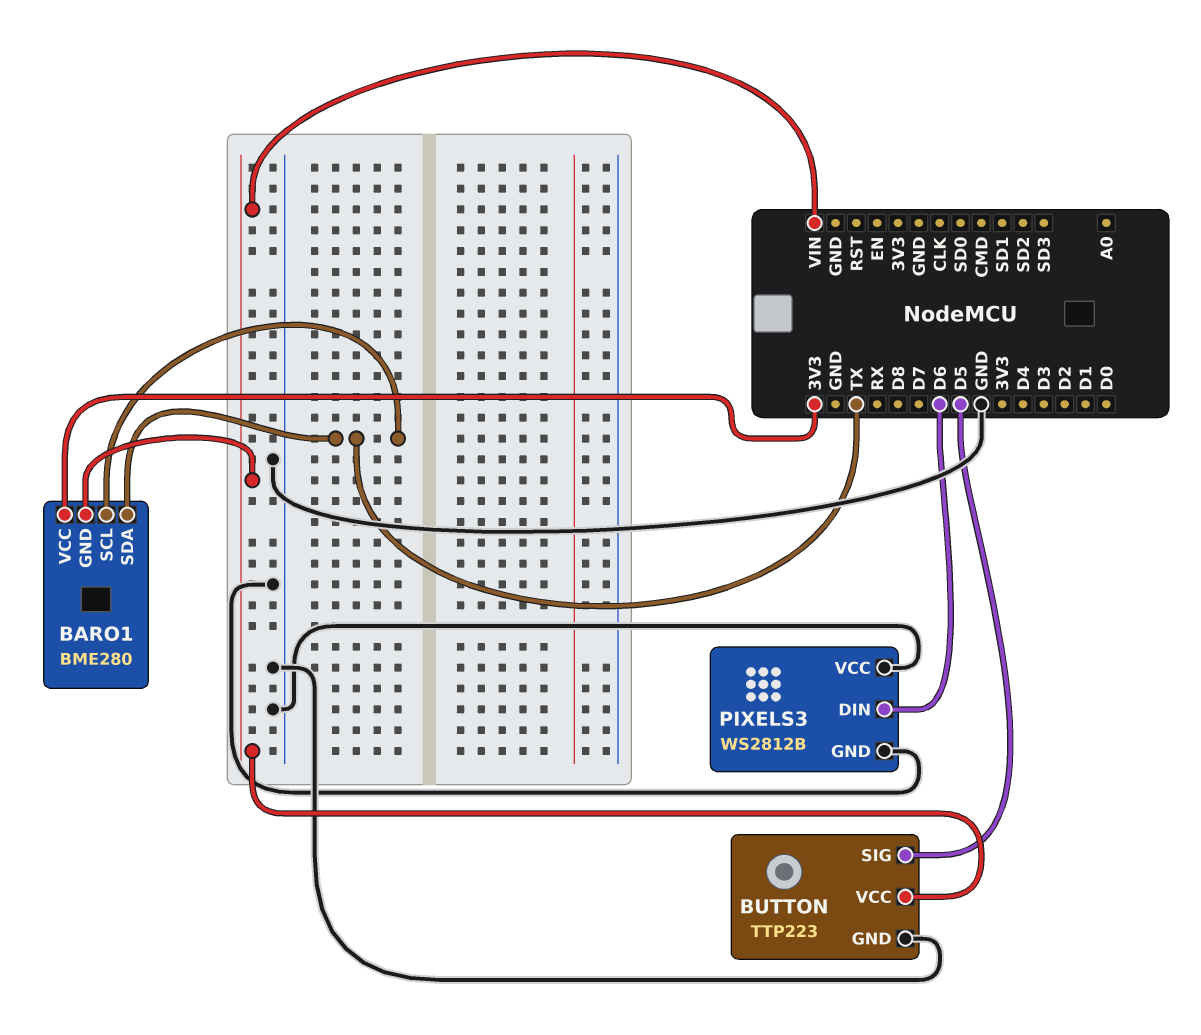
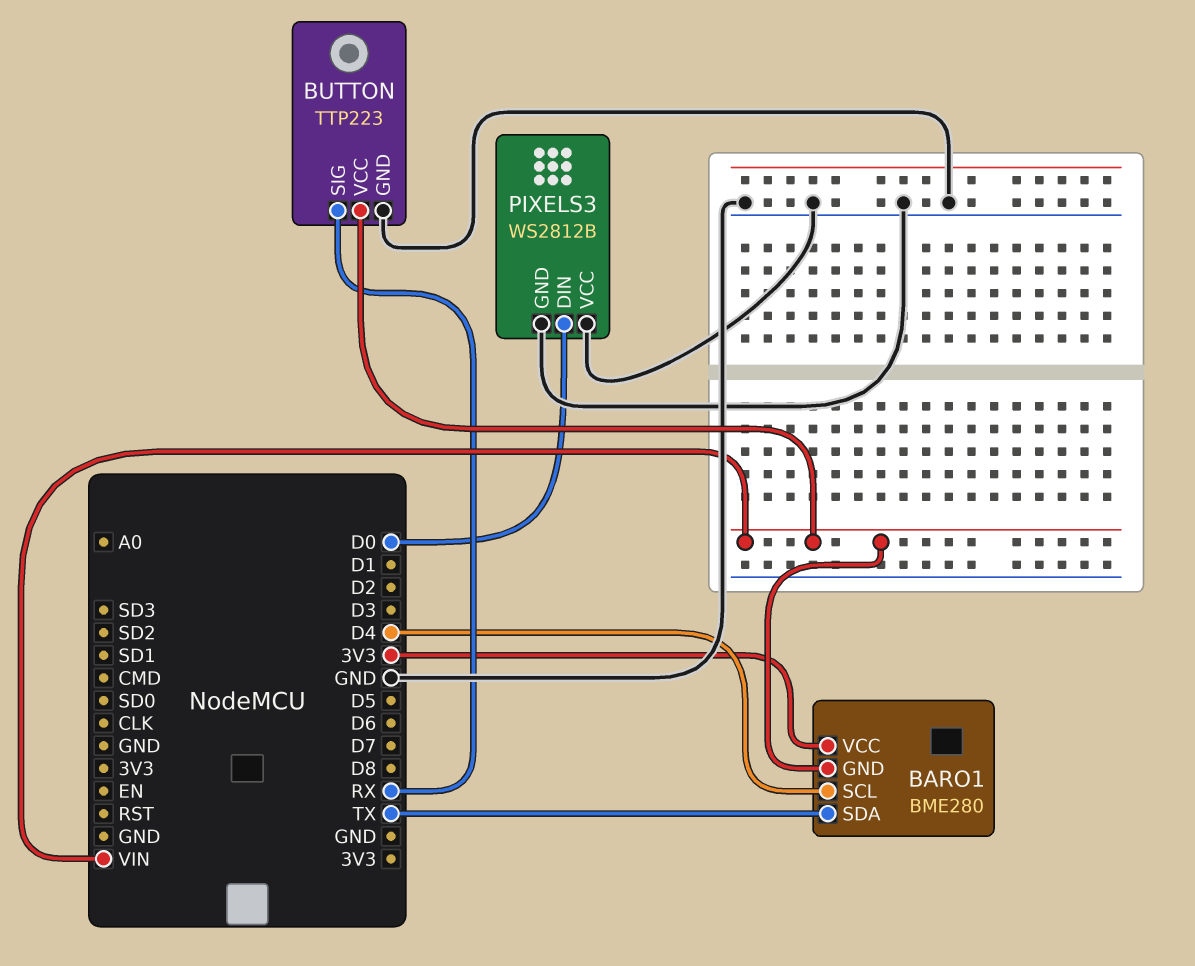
BARO1 pin SCL: TX -> D4
BUTTON pin SIG: D5 -> RX
PIXELS3 pin DIN: D6 -> D0

